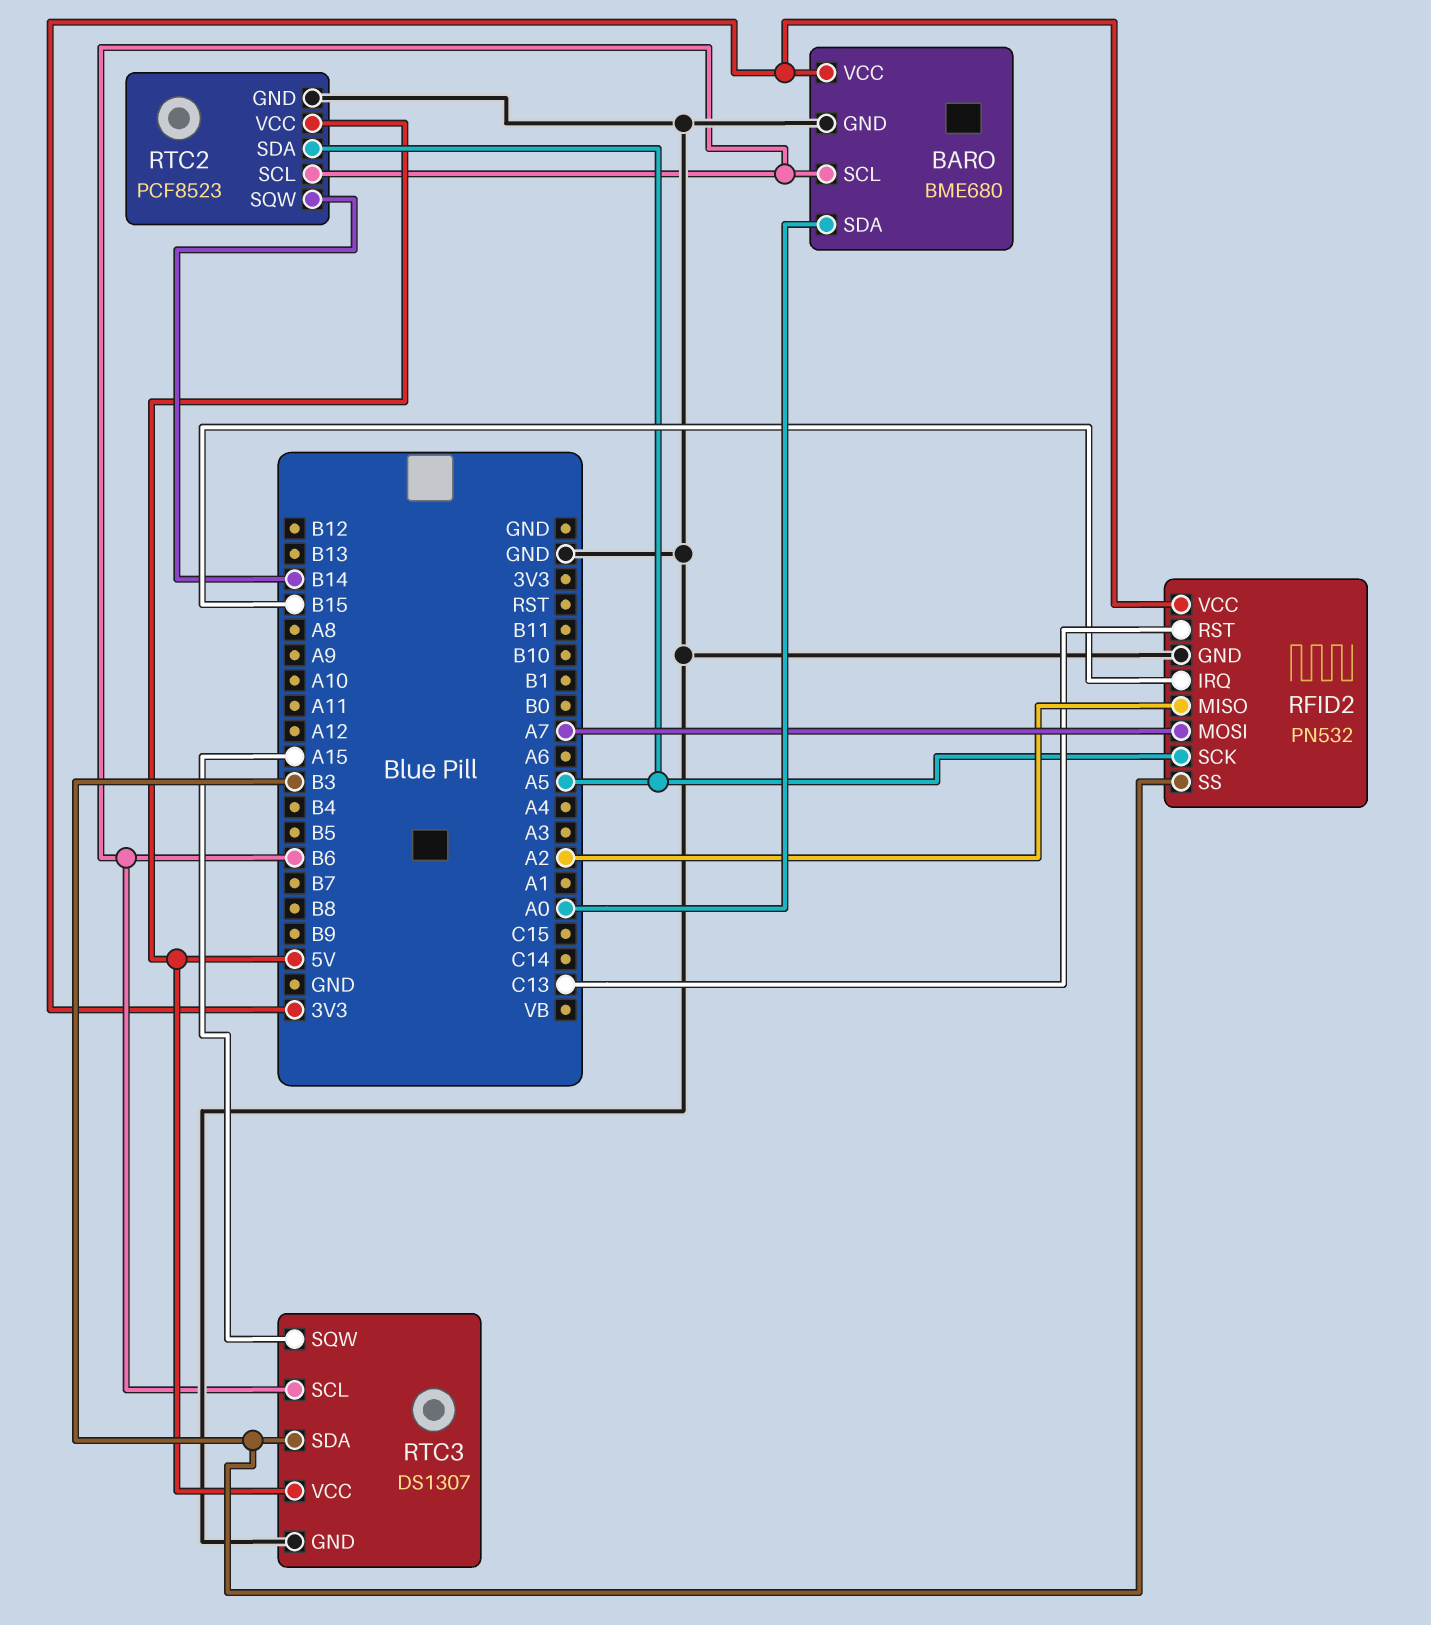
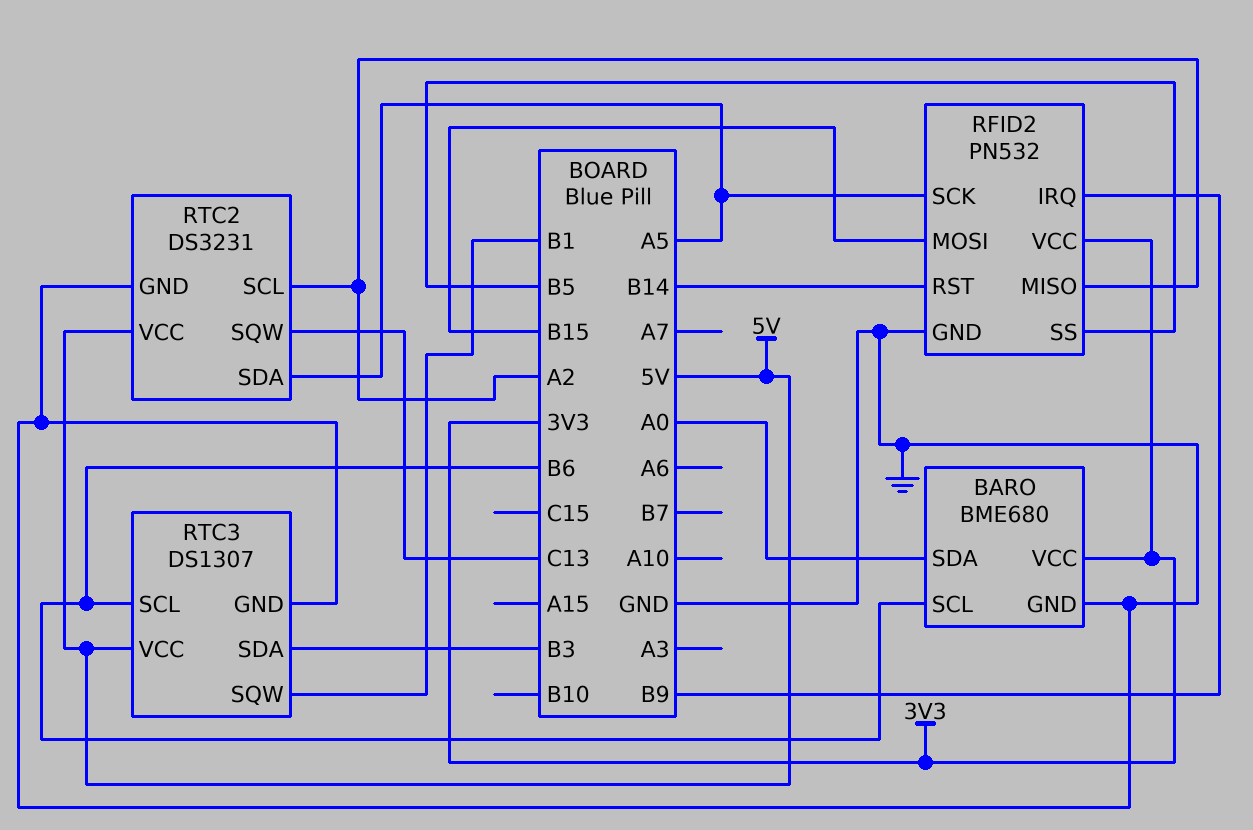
RFID2 pin IRQ: B15 -> B9
RFID2 pin MOSI: A7 -> B15
RFID2 pin RST: C13 -> B14
RFID2 pin SS: B3 -> B5
RTC2: PCF8523 -> DS3231
RTC2 pin SCL: B6 -> A2
RTC2 pin SQW: B14 -> C13
RTC3 pin SQW: A15 -> B1

